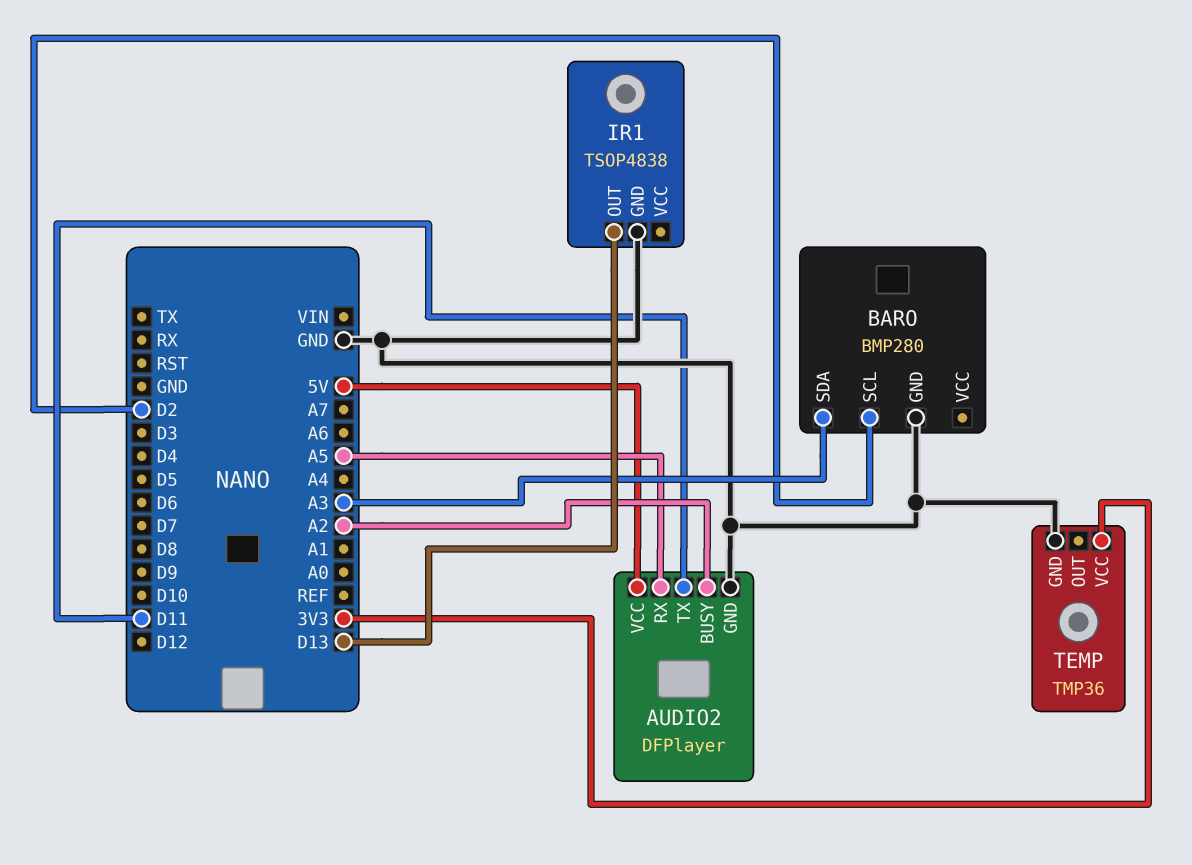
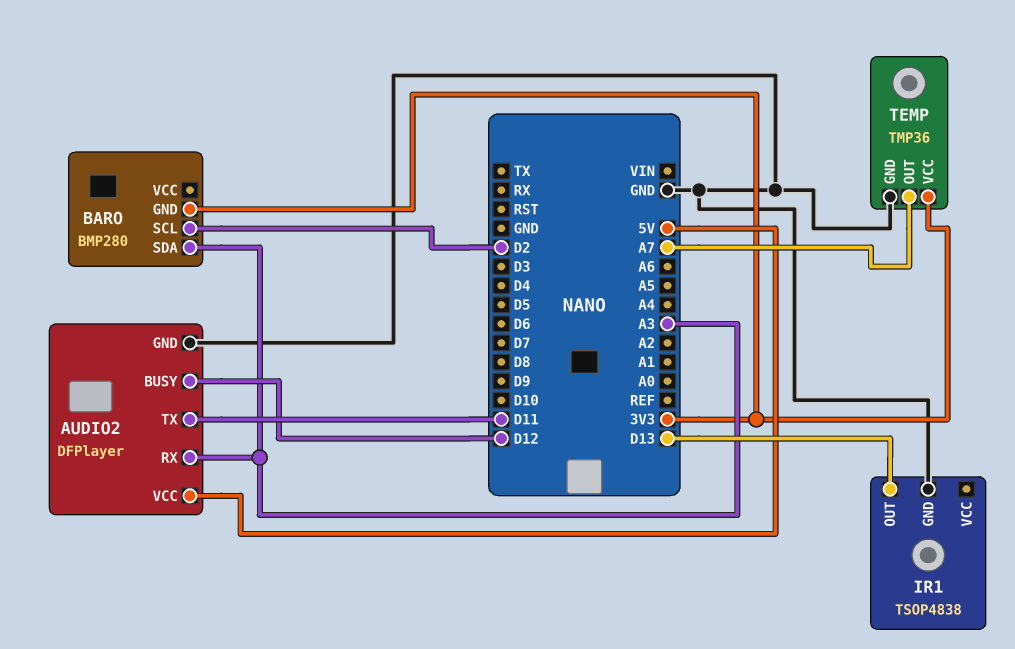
AUDIO2 pin BUSY: A2 -> D12
AUDIO2 pin RX: A5 -> A3
BARO pin GND: GND -> 3V3
TEMP pin OUT: none -> A7

